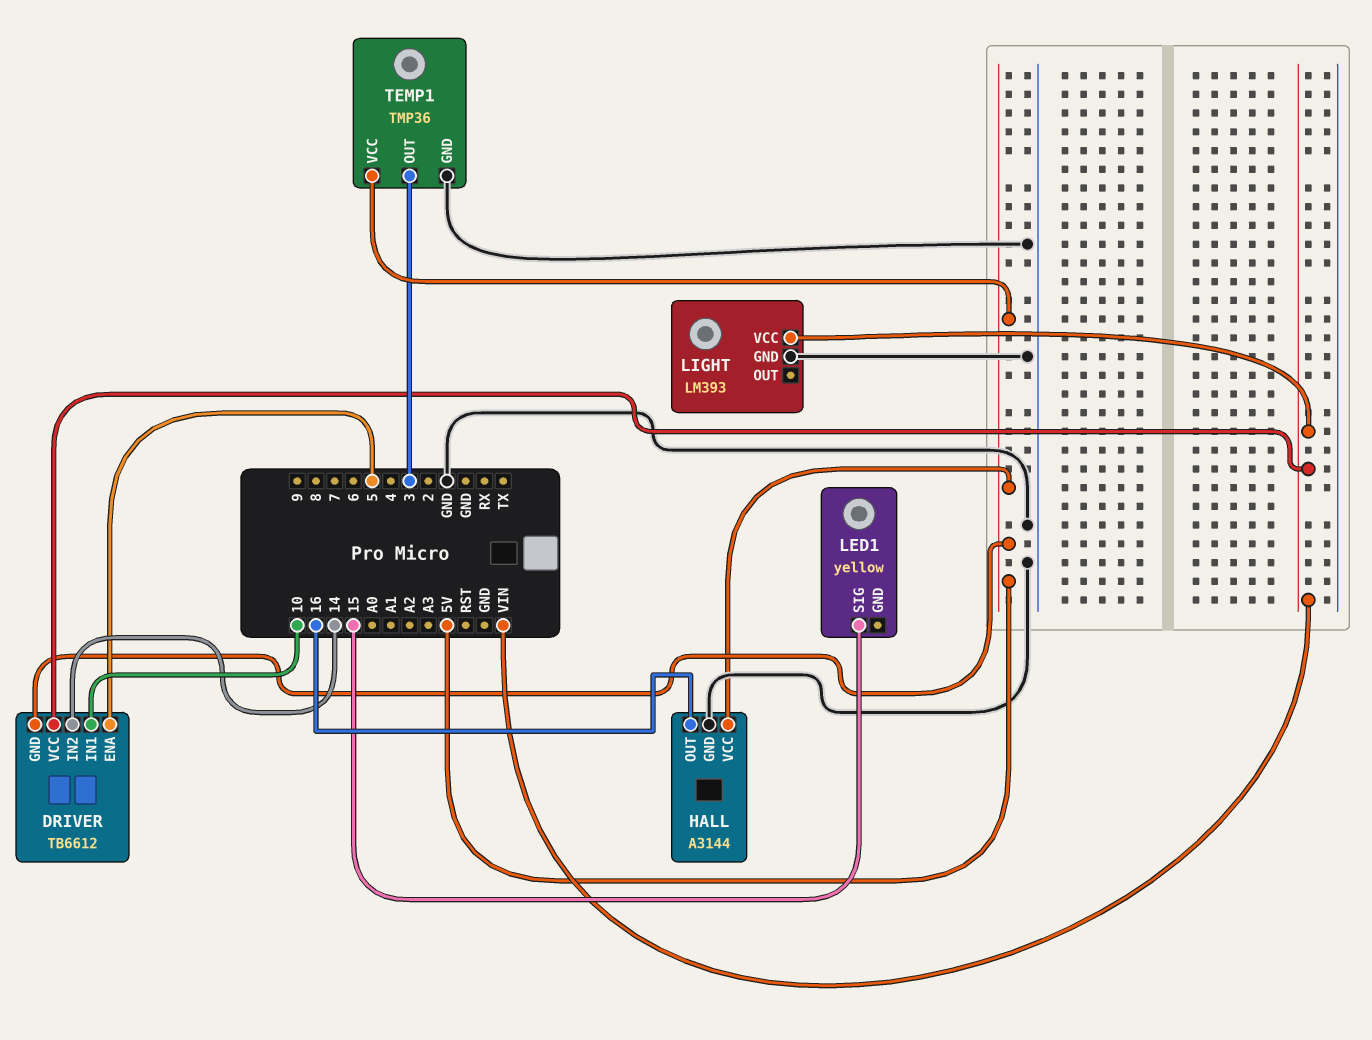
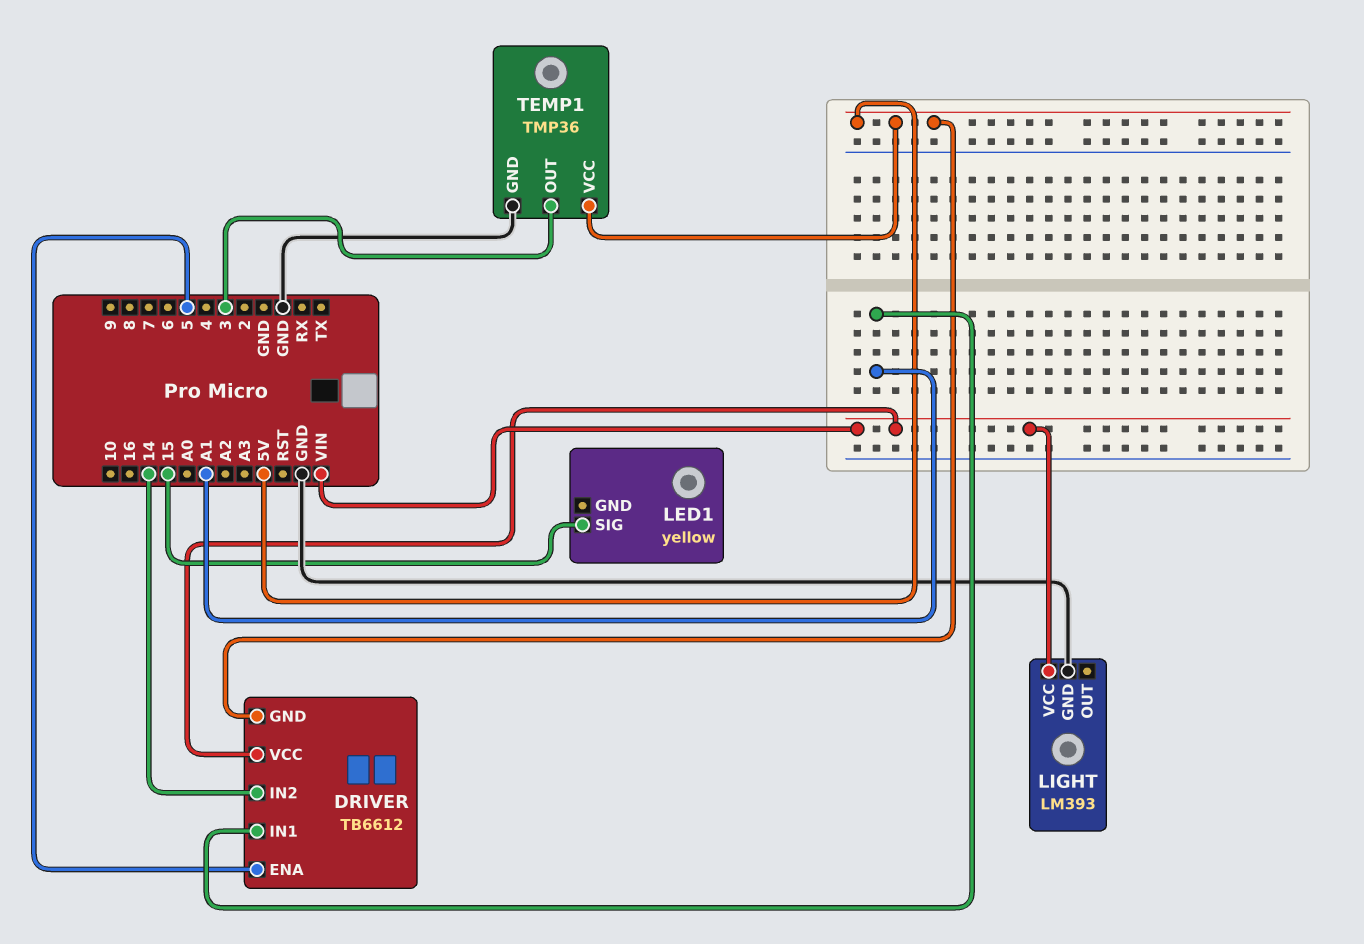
DRIVER pin IN1: 10 -> A1
HALL: A3144 -> none
HALL pin GND: GND -> none
HALL pin OUT: 16 -> none
HALL pin VCC: 5V -> none

